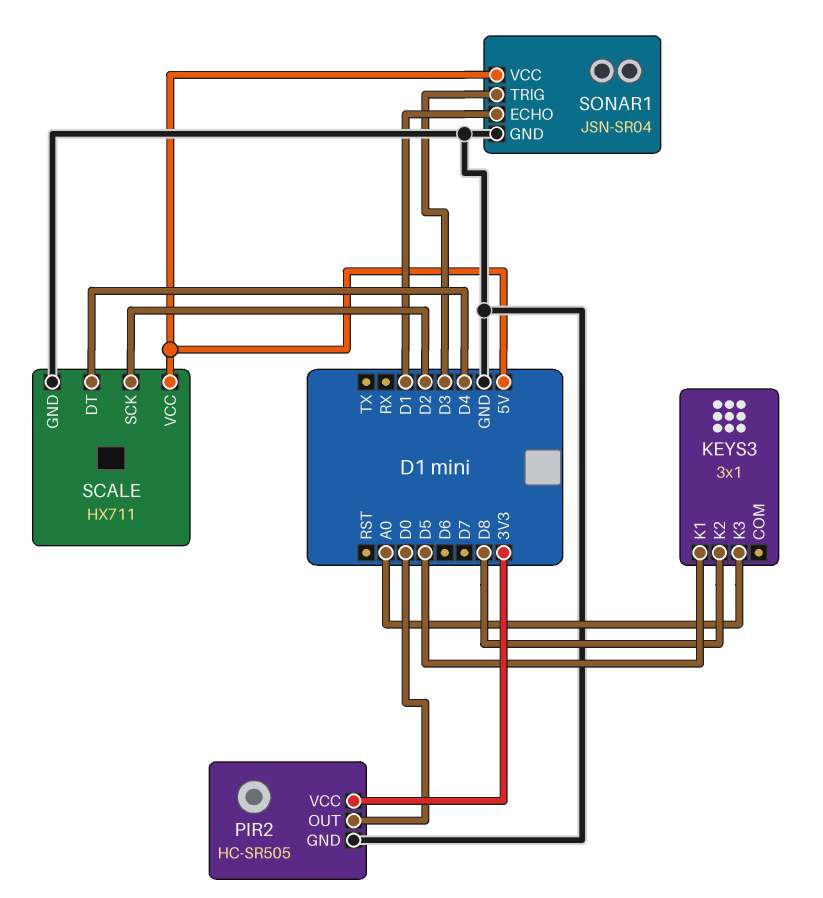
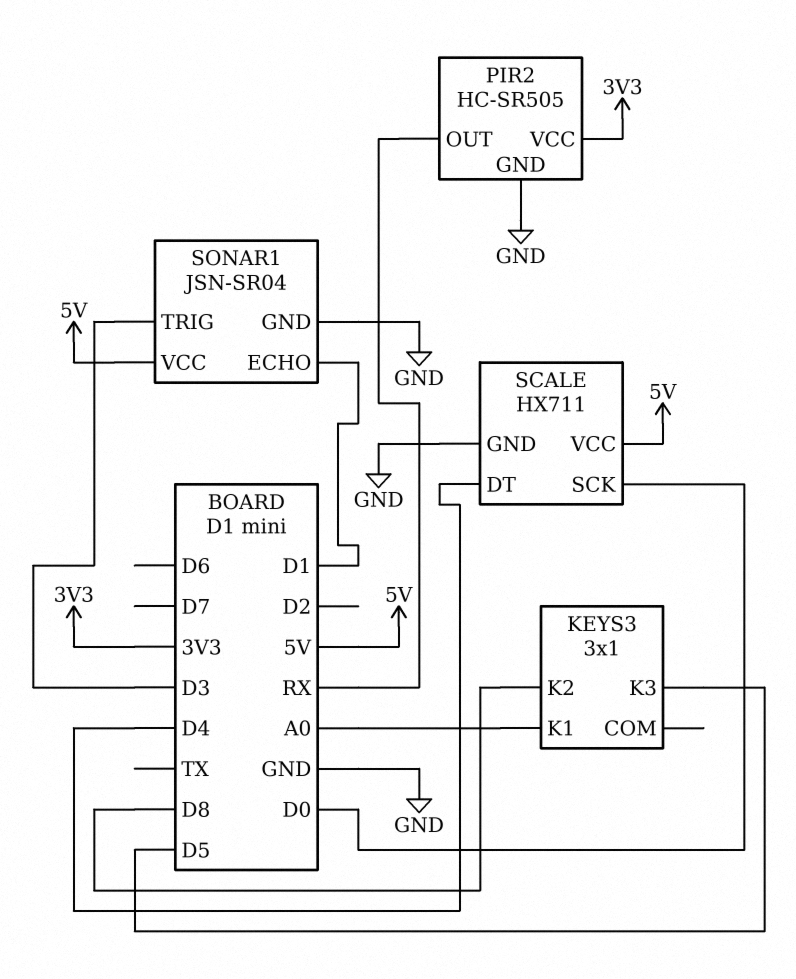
KEYS3 pin K1: D5 -> A0
KEYS3 pin K3: A0 -> D5
PIR2 pin OUT: D0 -> RX
SCALE pin SCK: D2 -> D0

